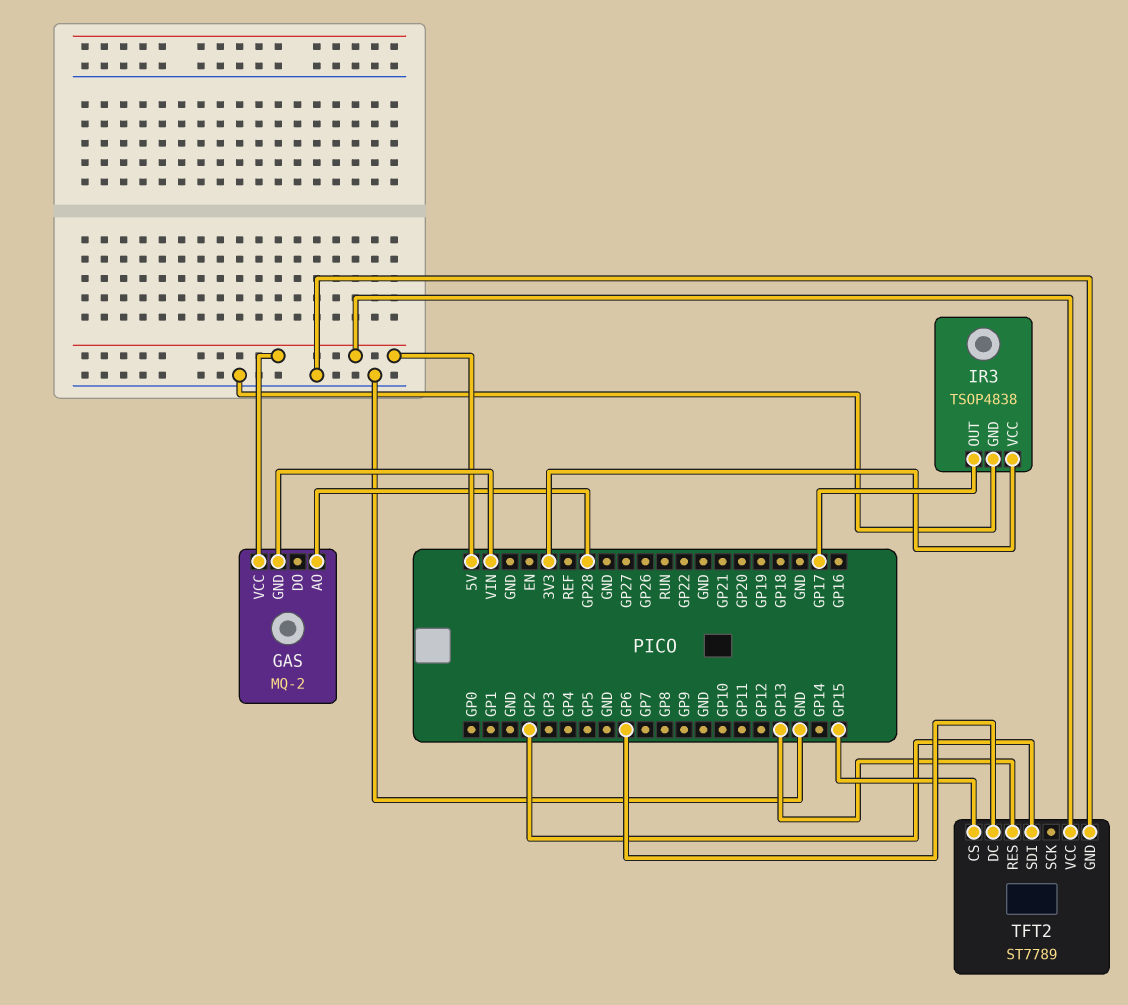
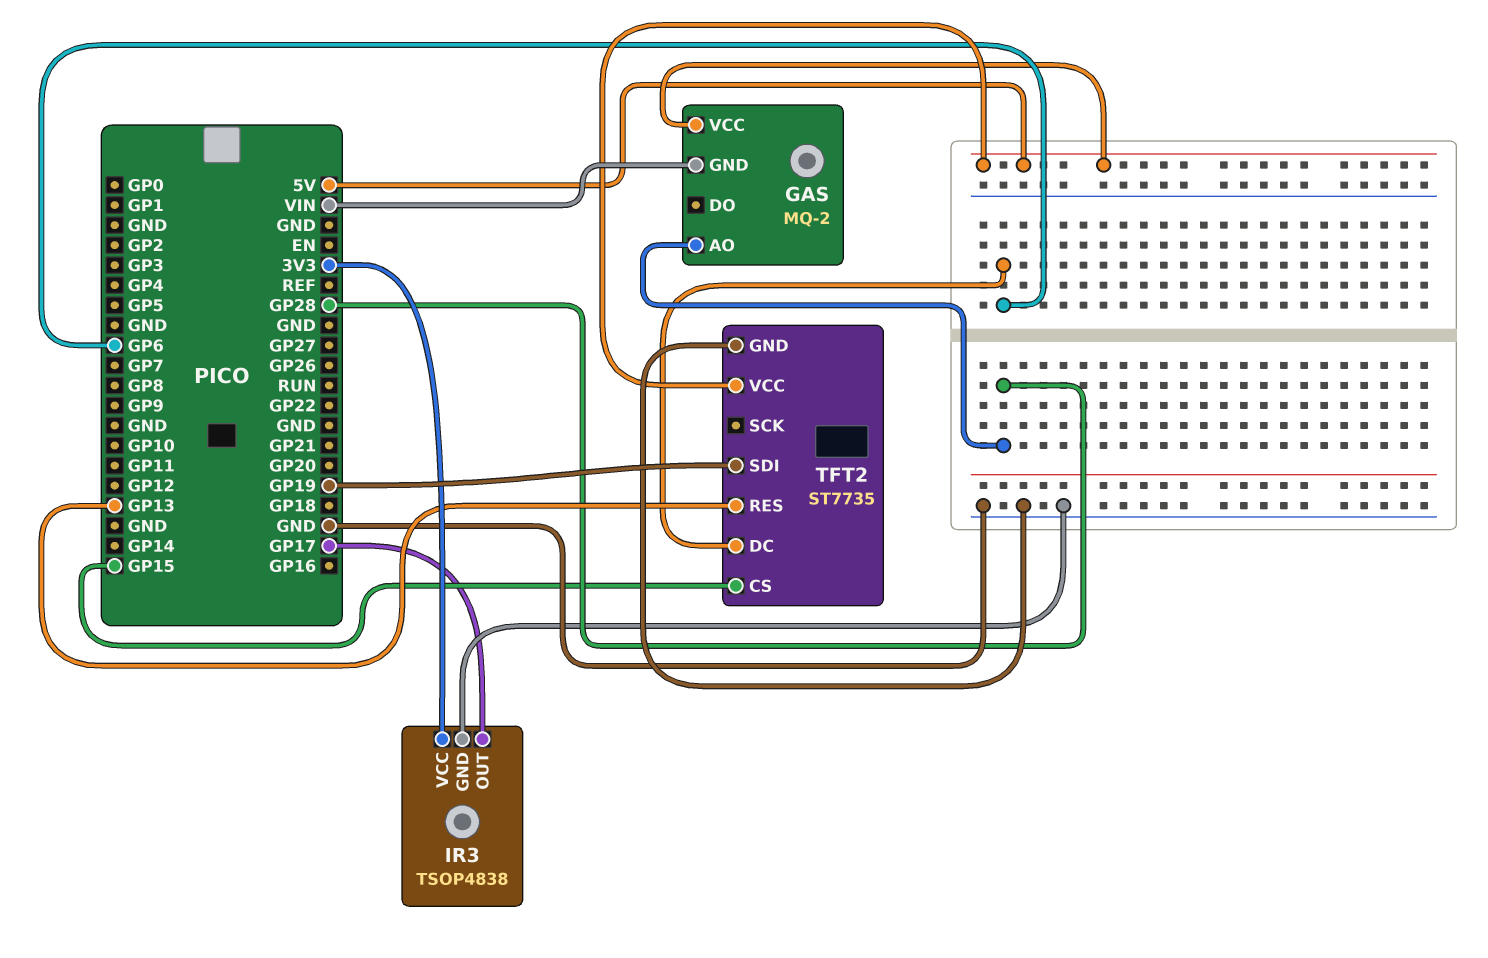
TFT2: ST7789 -> ST7735
TFT2 pin SDI: GP2 -> GP19

